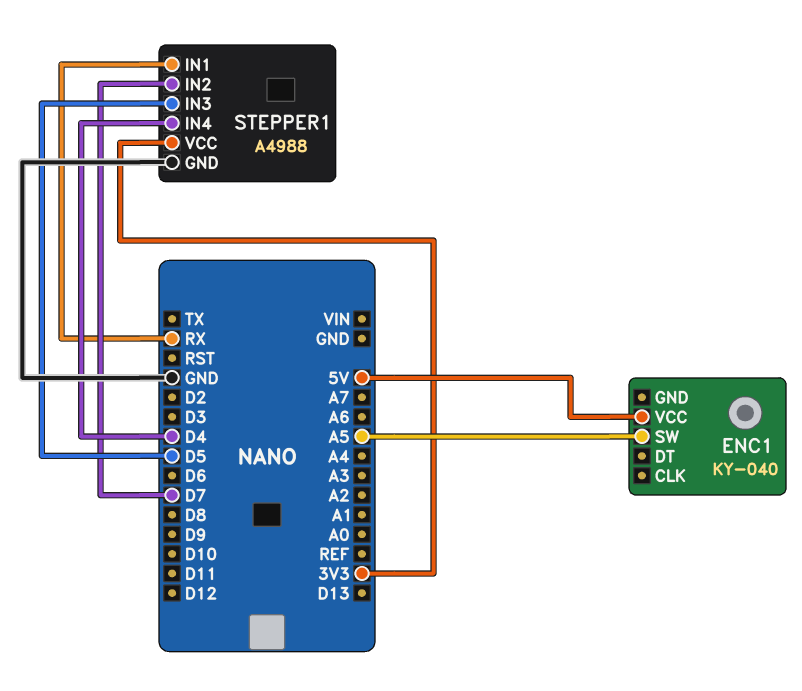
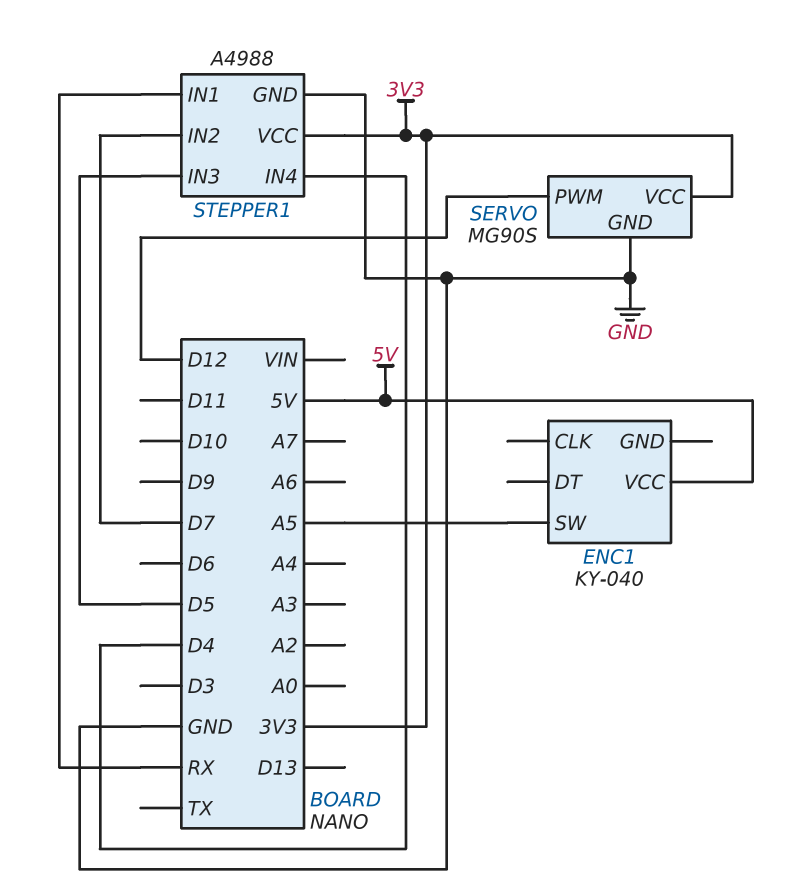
SERVO: none -> MG90S
SERVO pin GND: none -> GND
SERVO pin PWM: none -> D12
SERVO pin VCC: none -> 3V3

